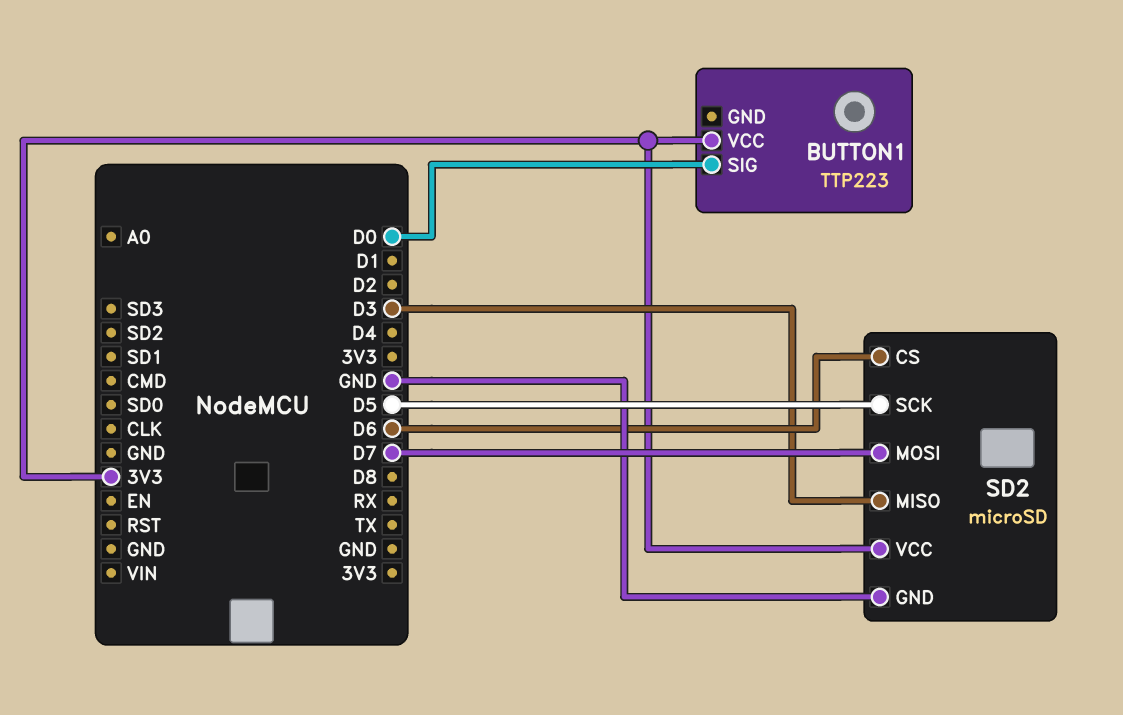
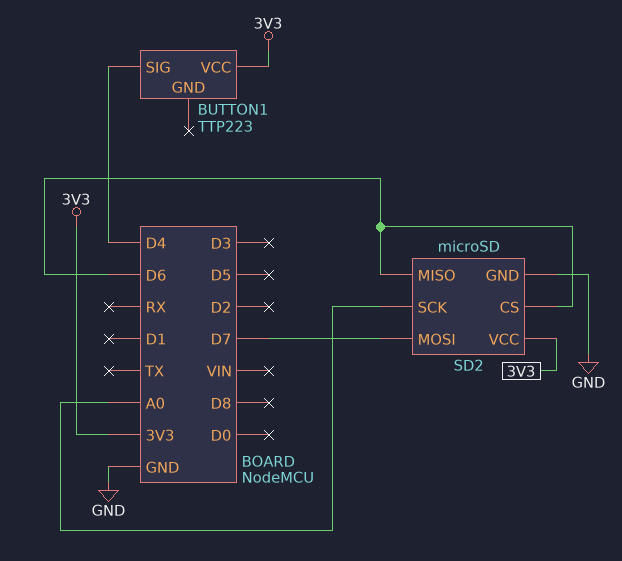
BUTTON1 pin SIG: D0 -> D4
SD2 pin MISO: D3 -> D6
SD2 pin SCK: D5 -> A0

